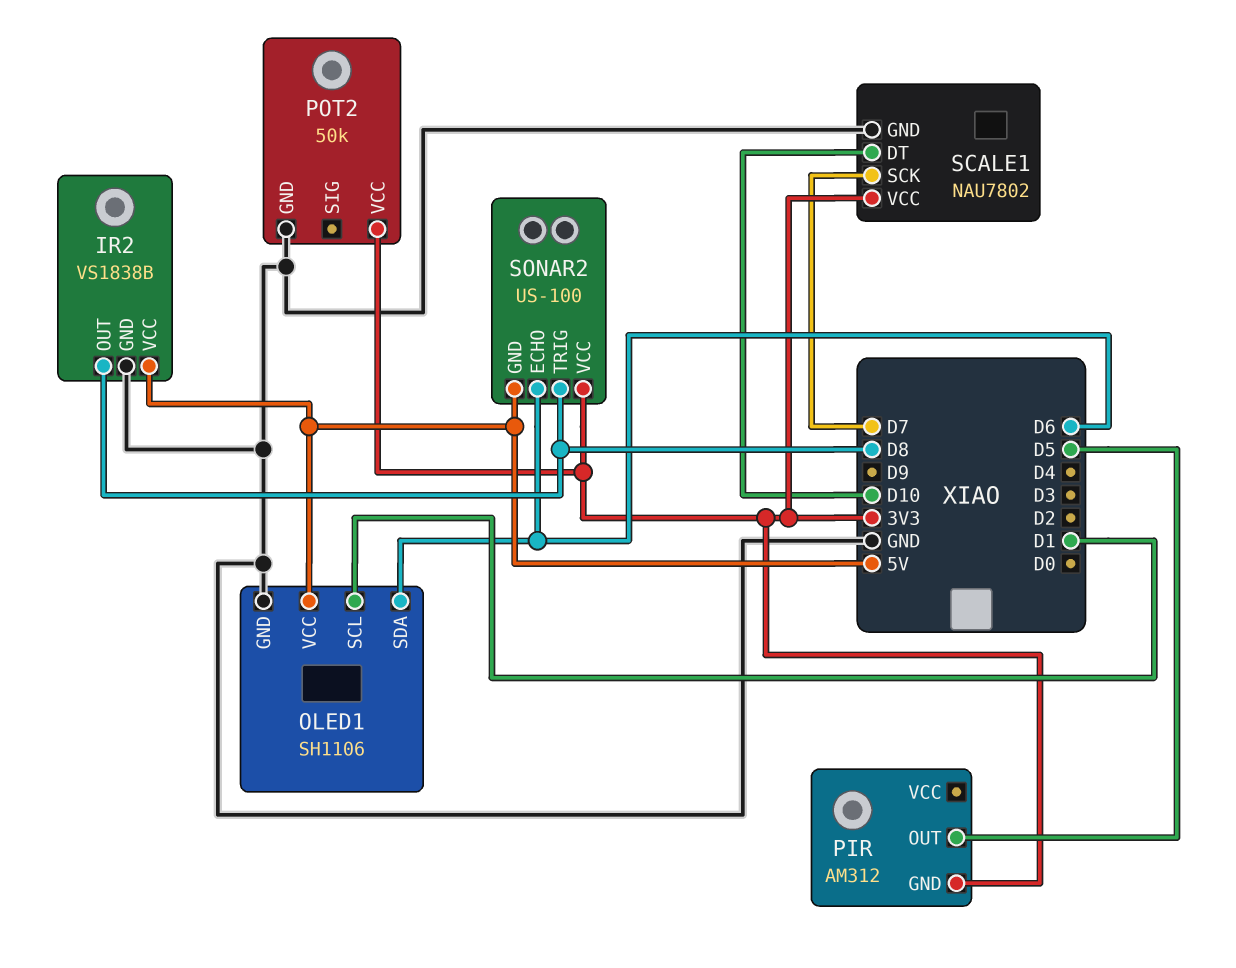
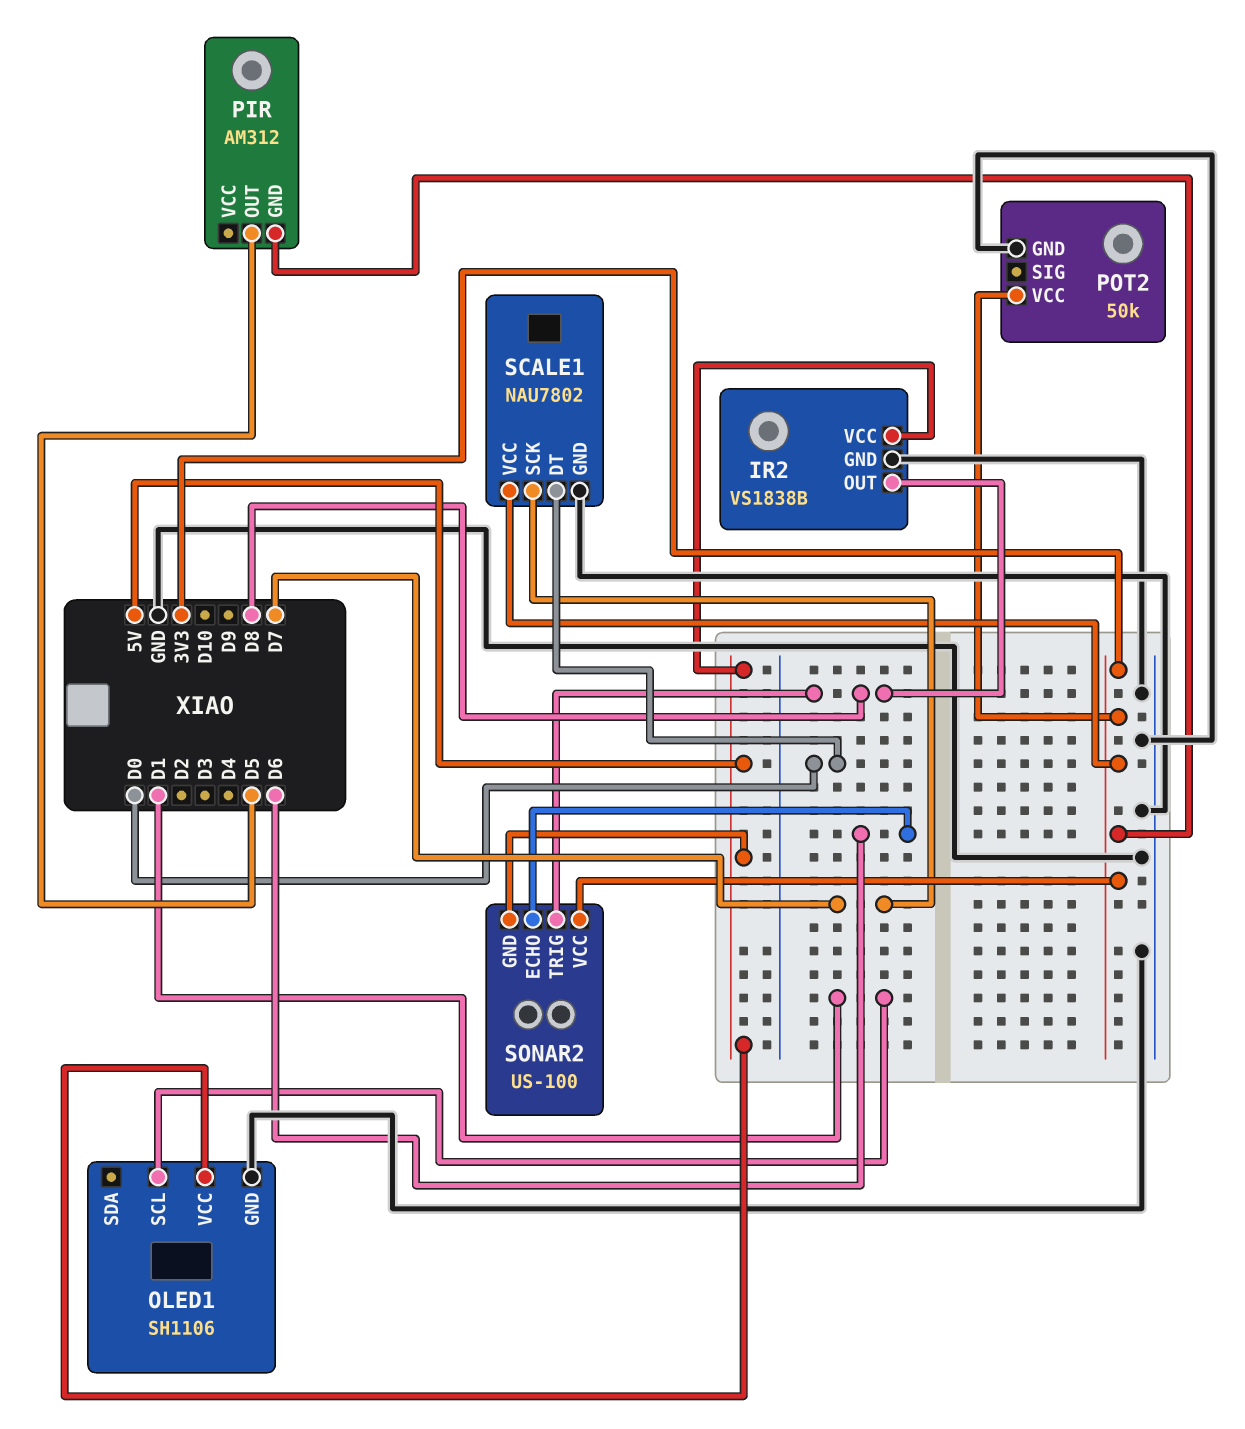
OLED1 pin SDA: D6 -> none
SCALE1 pin DT: D10 -> D0

